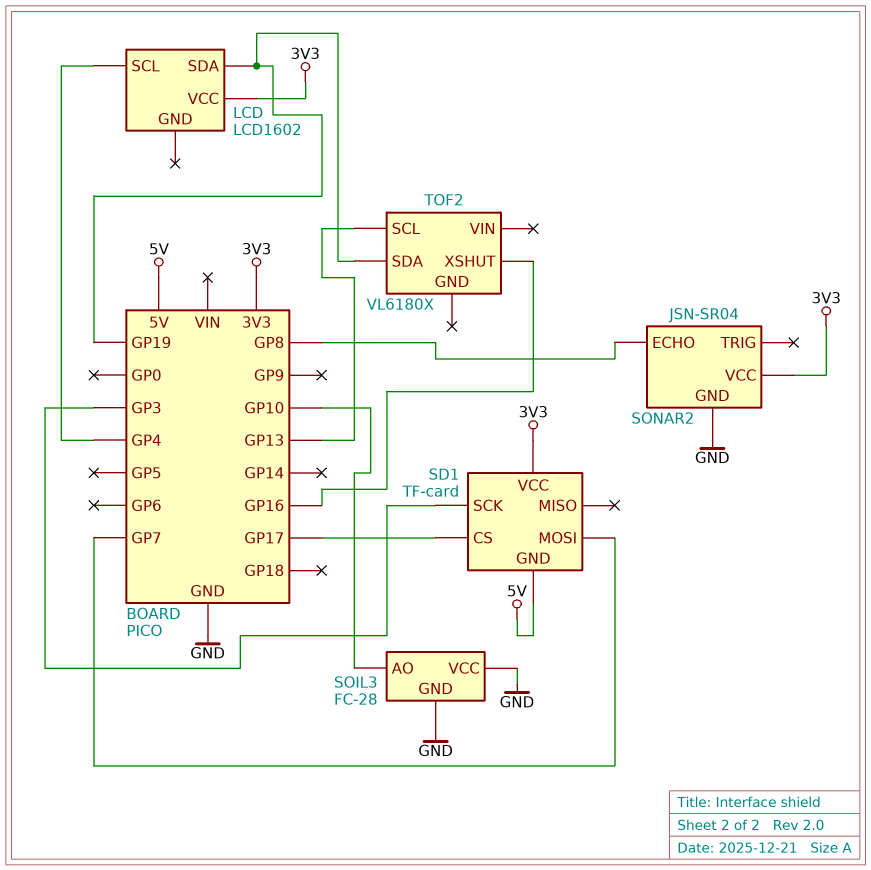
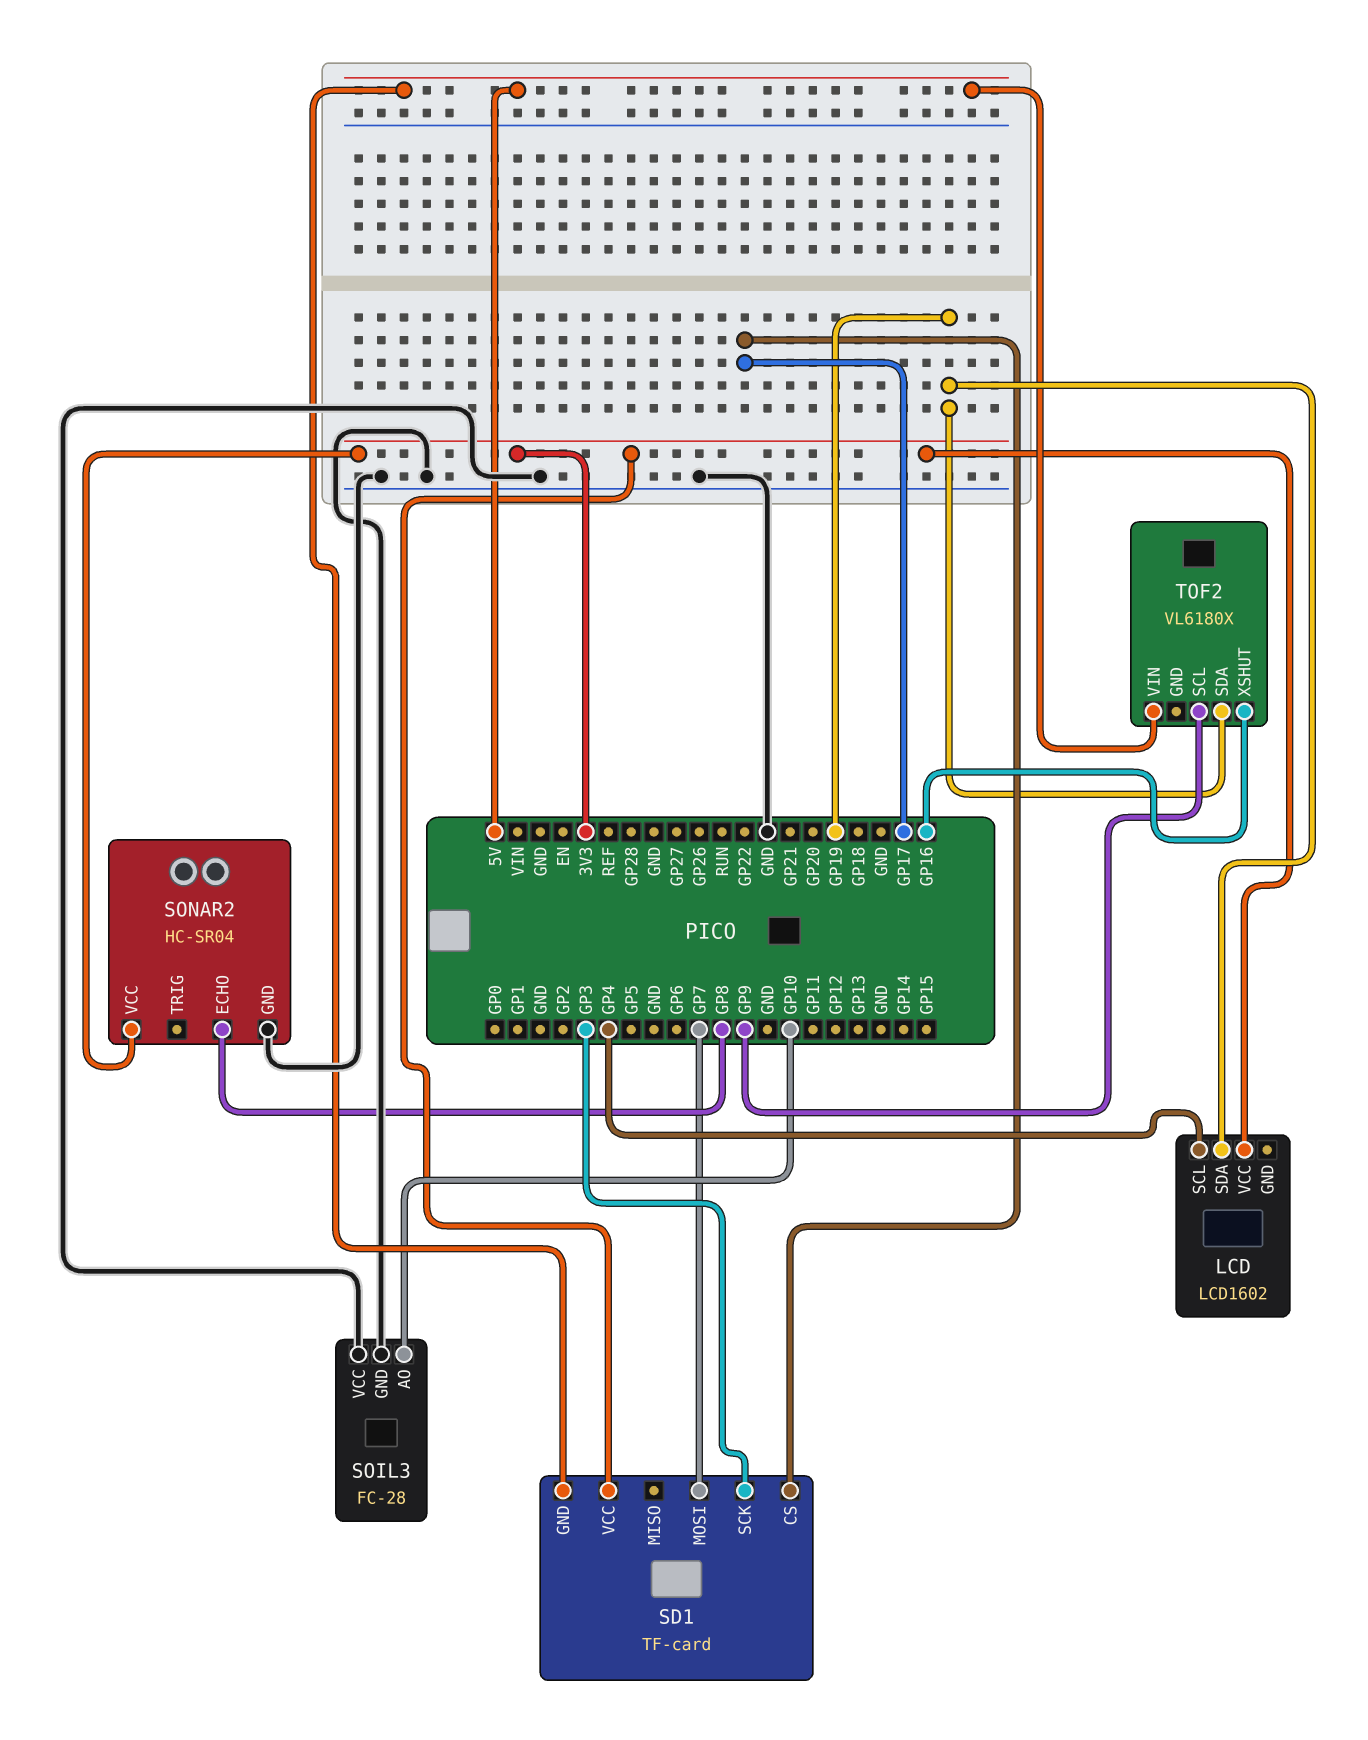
SONAR2: JSN-SR04 -> HC-SR04
TOF2 pin SCL: GP13 -> GP9
TOF2 pin VIN: none -> 5V

